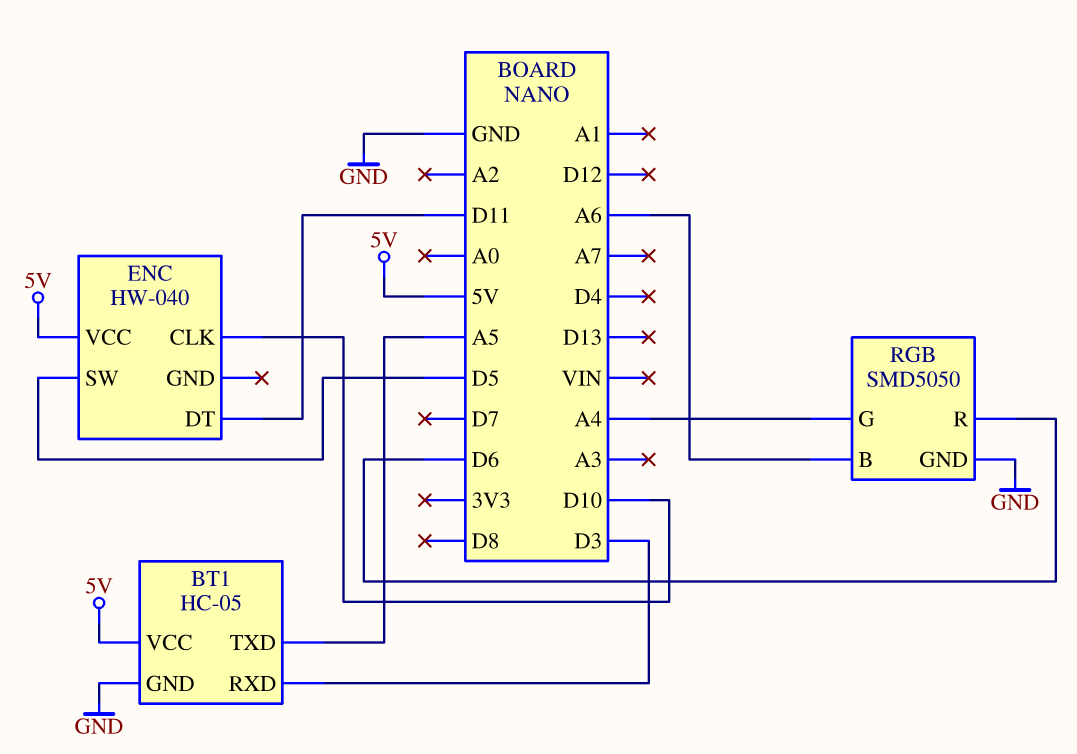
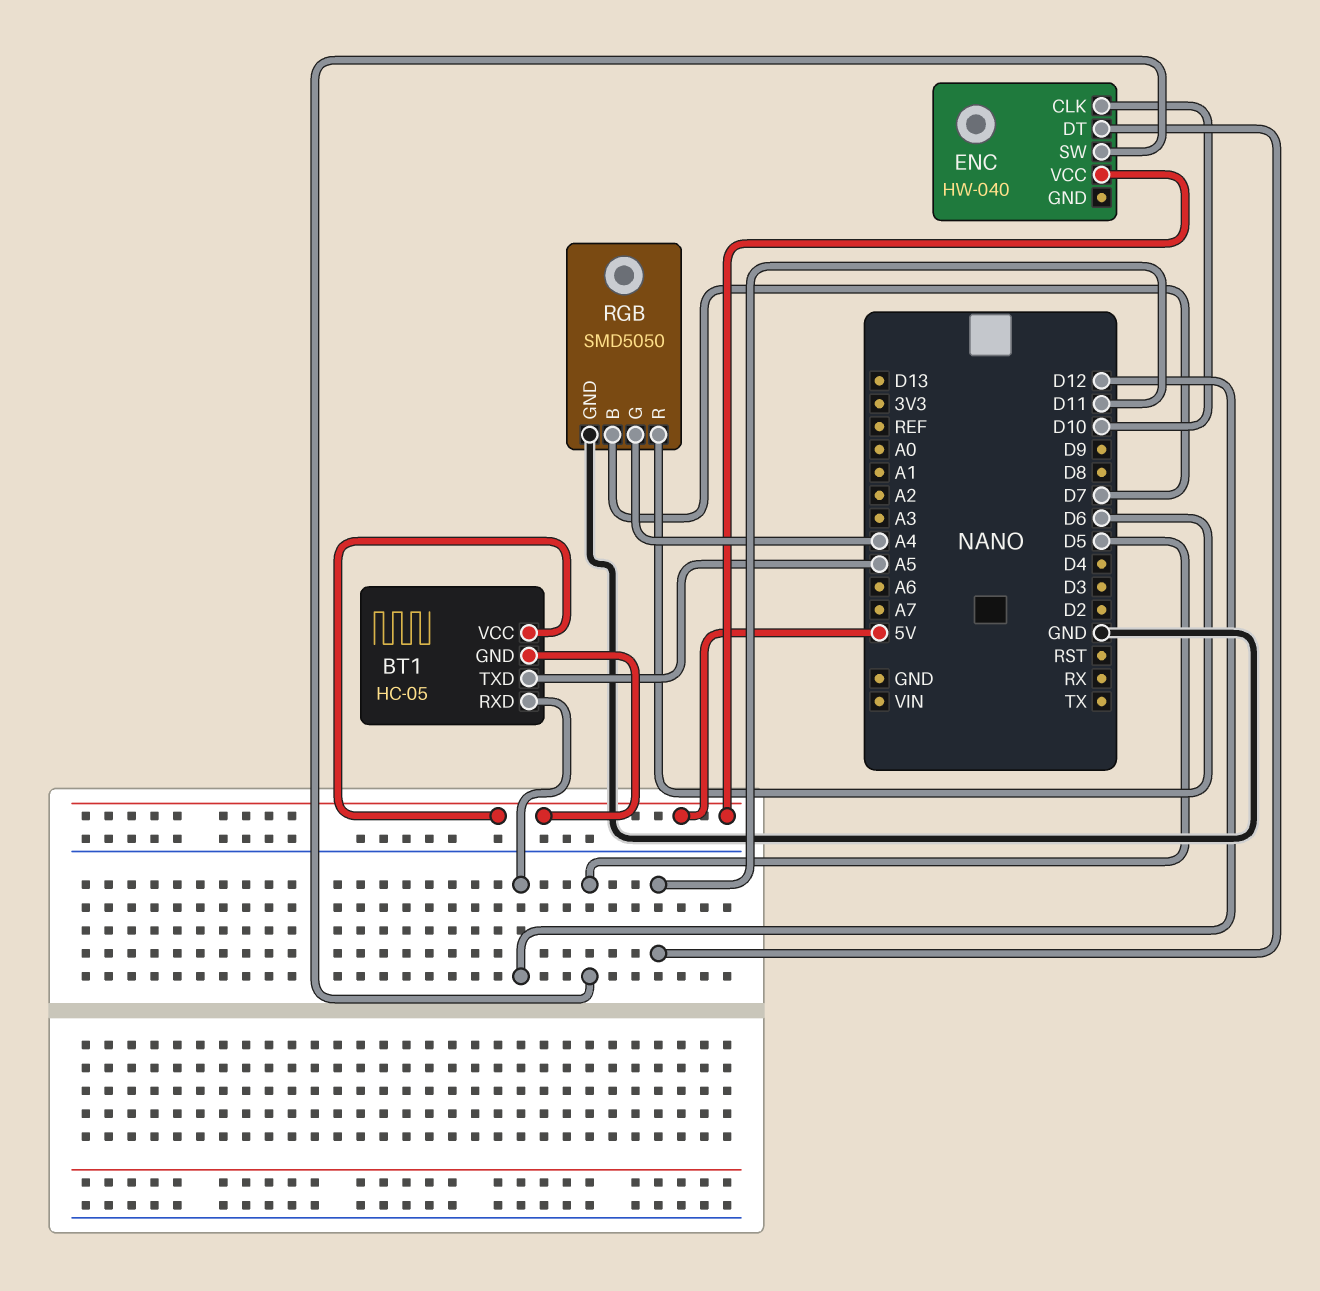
BT1 pin GND: GND -> 5V
BT1 pin RXD: D3 -> D12
RGB pin B: A6 -> D7

